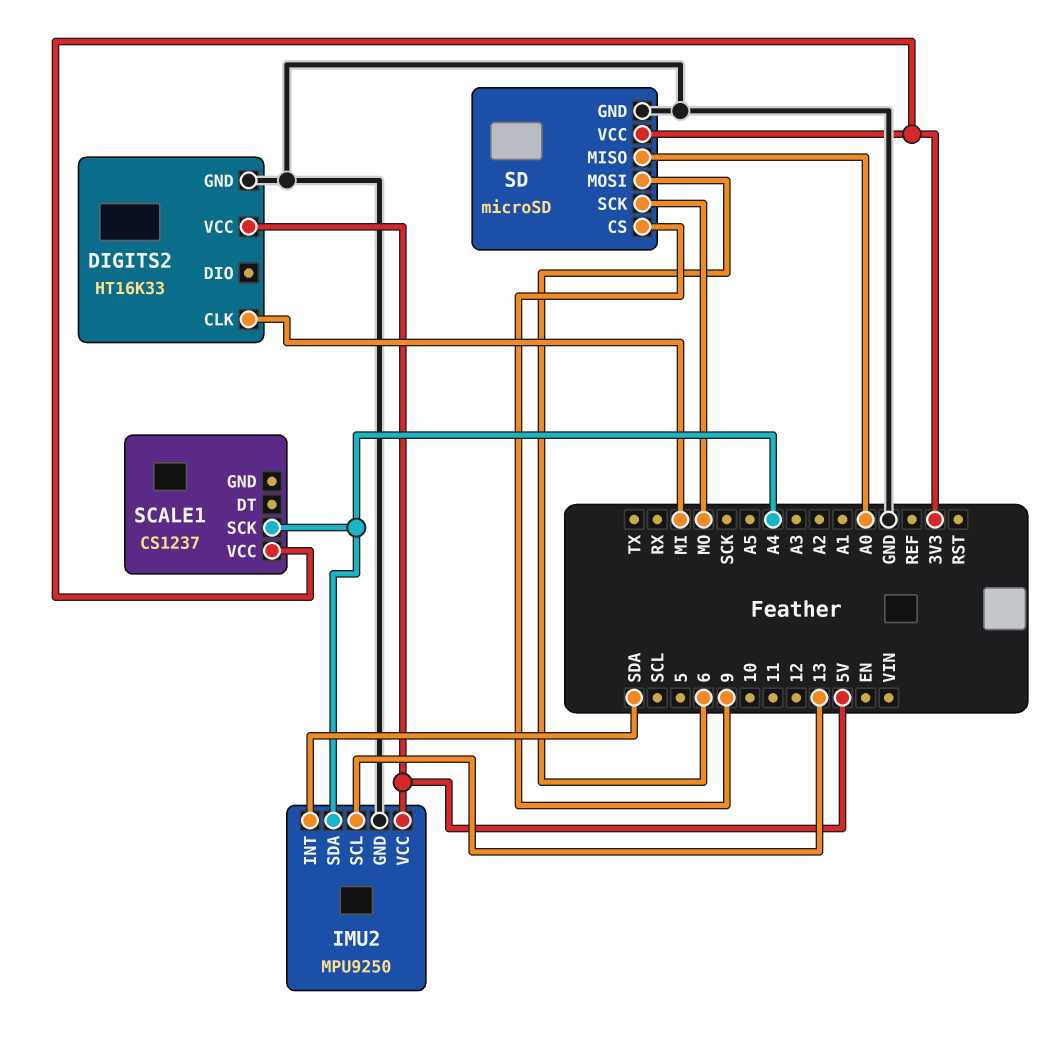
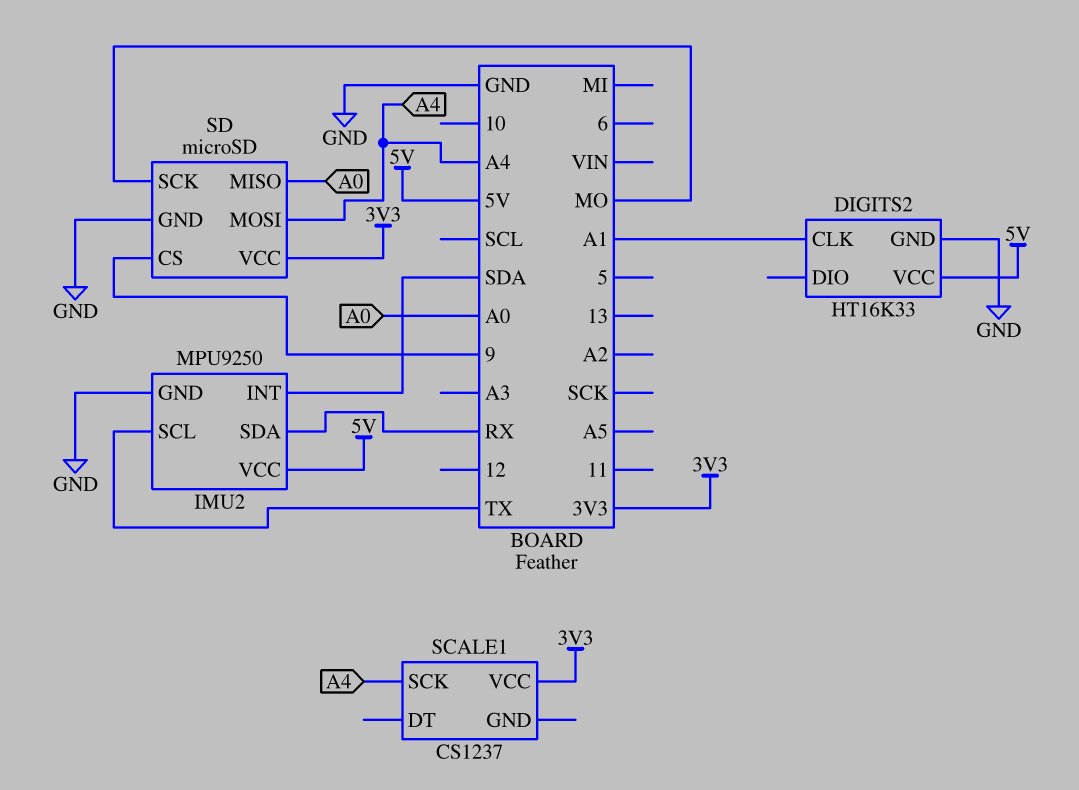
DIGITS2 pin CLK: MI -> A1
IMU2 pin SCL: 13 -> TX
IMU2 pin SDA: A4 -> RX
SD pin MOSI: 6 -> A4

